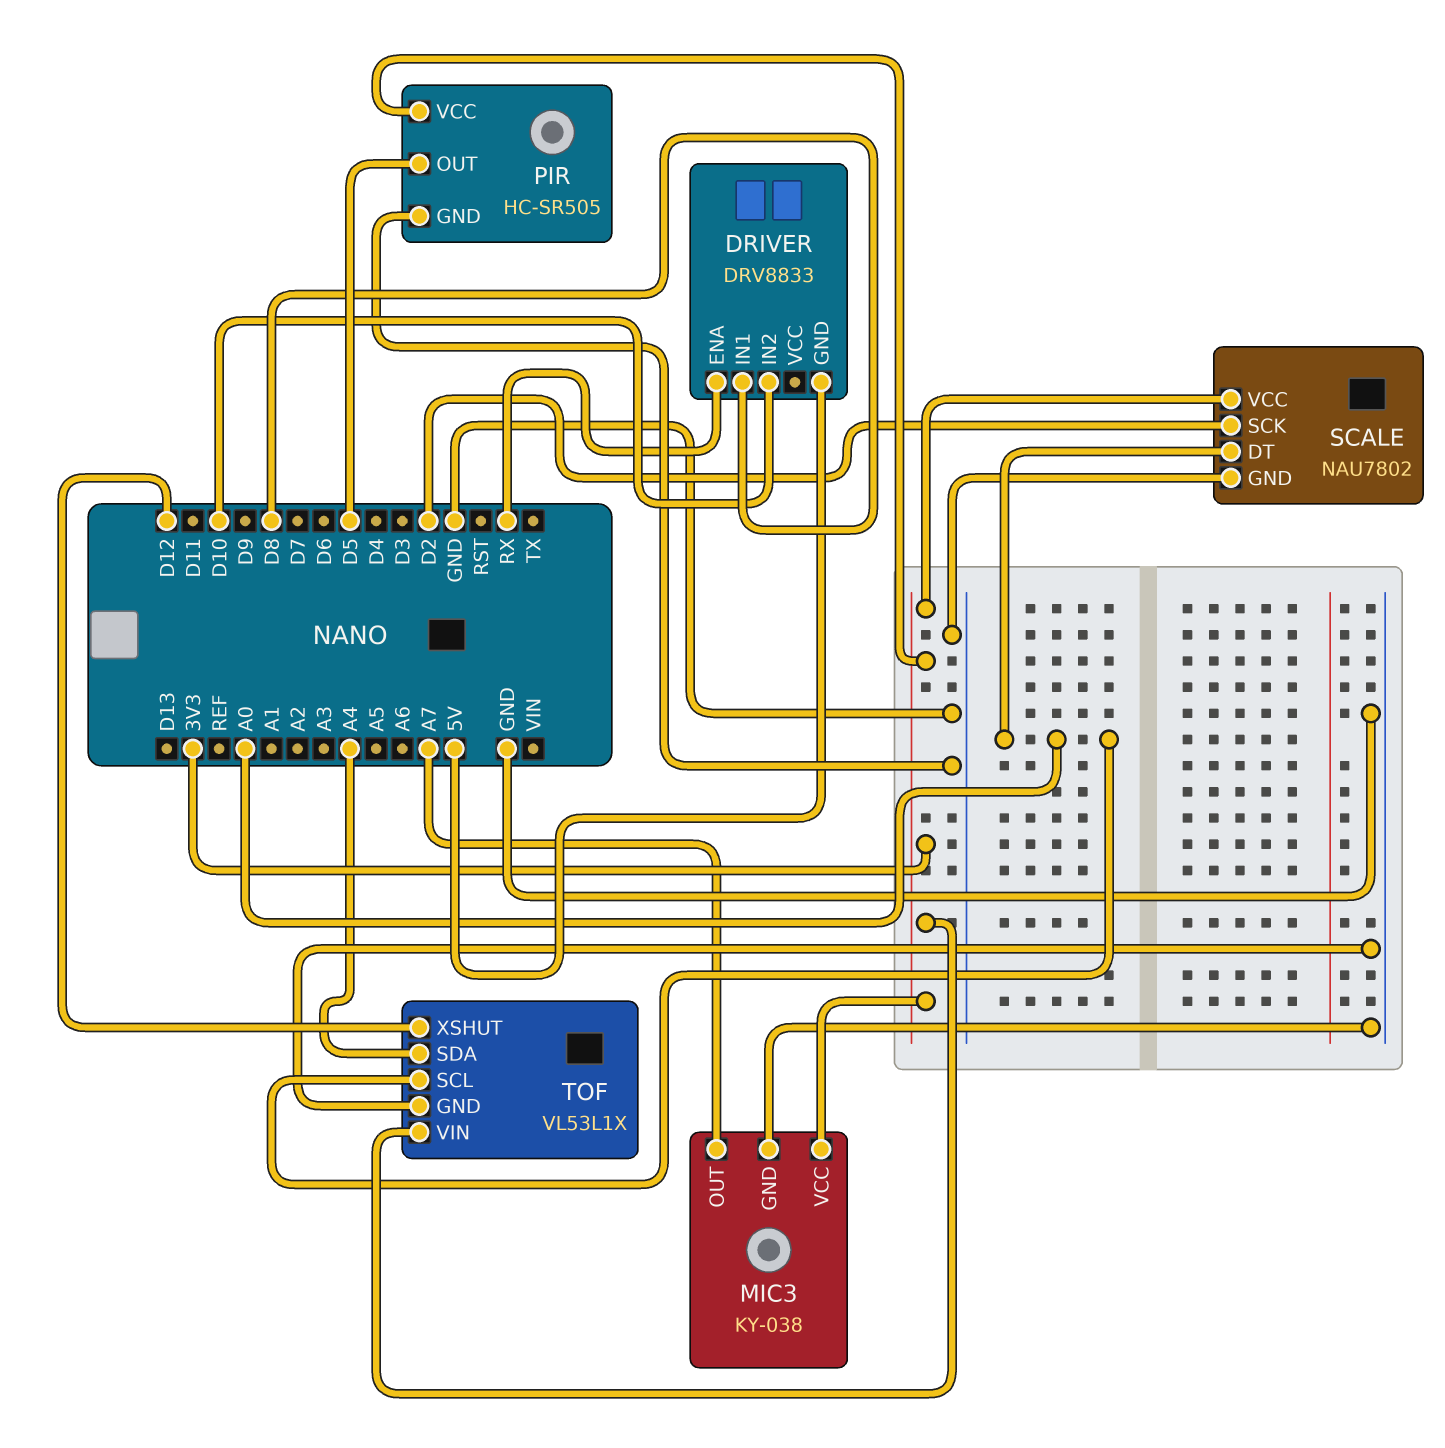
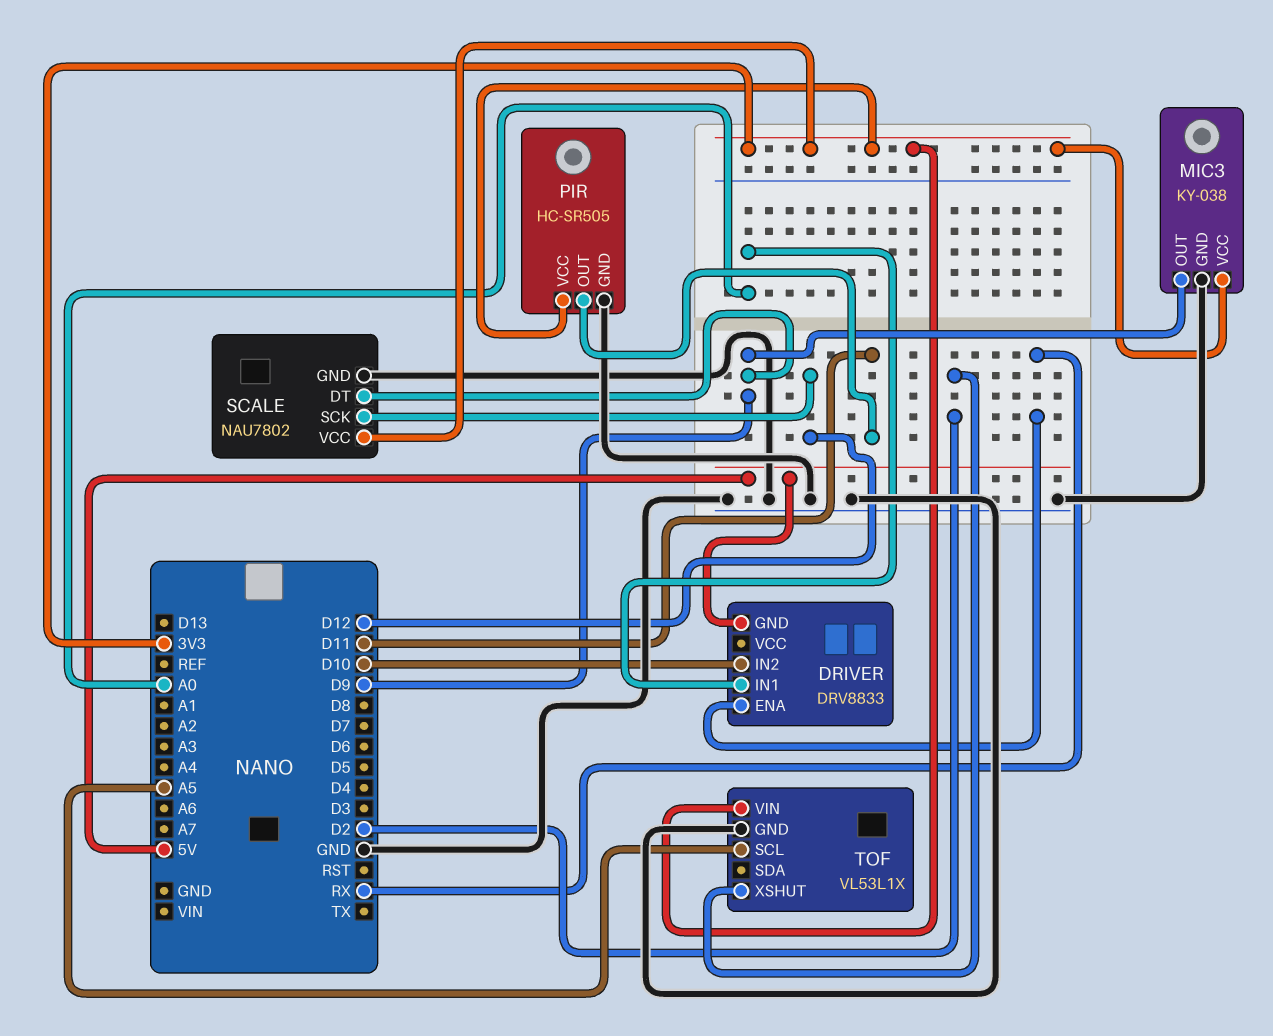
DRIVER pin IN1: D8 -> A0
MIC3 pin OUT: A7 -> D9
PIR pin OUT: D5 -> D11
SCALE pin DT: A0 -> D9
SCALE pin SCK: D2 -> D12
TOF pin SCL: A0 -> A5
TOF pin SDA: A4 -> none
TOF pin XSHUT: D12 -> D2

